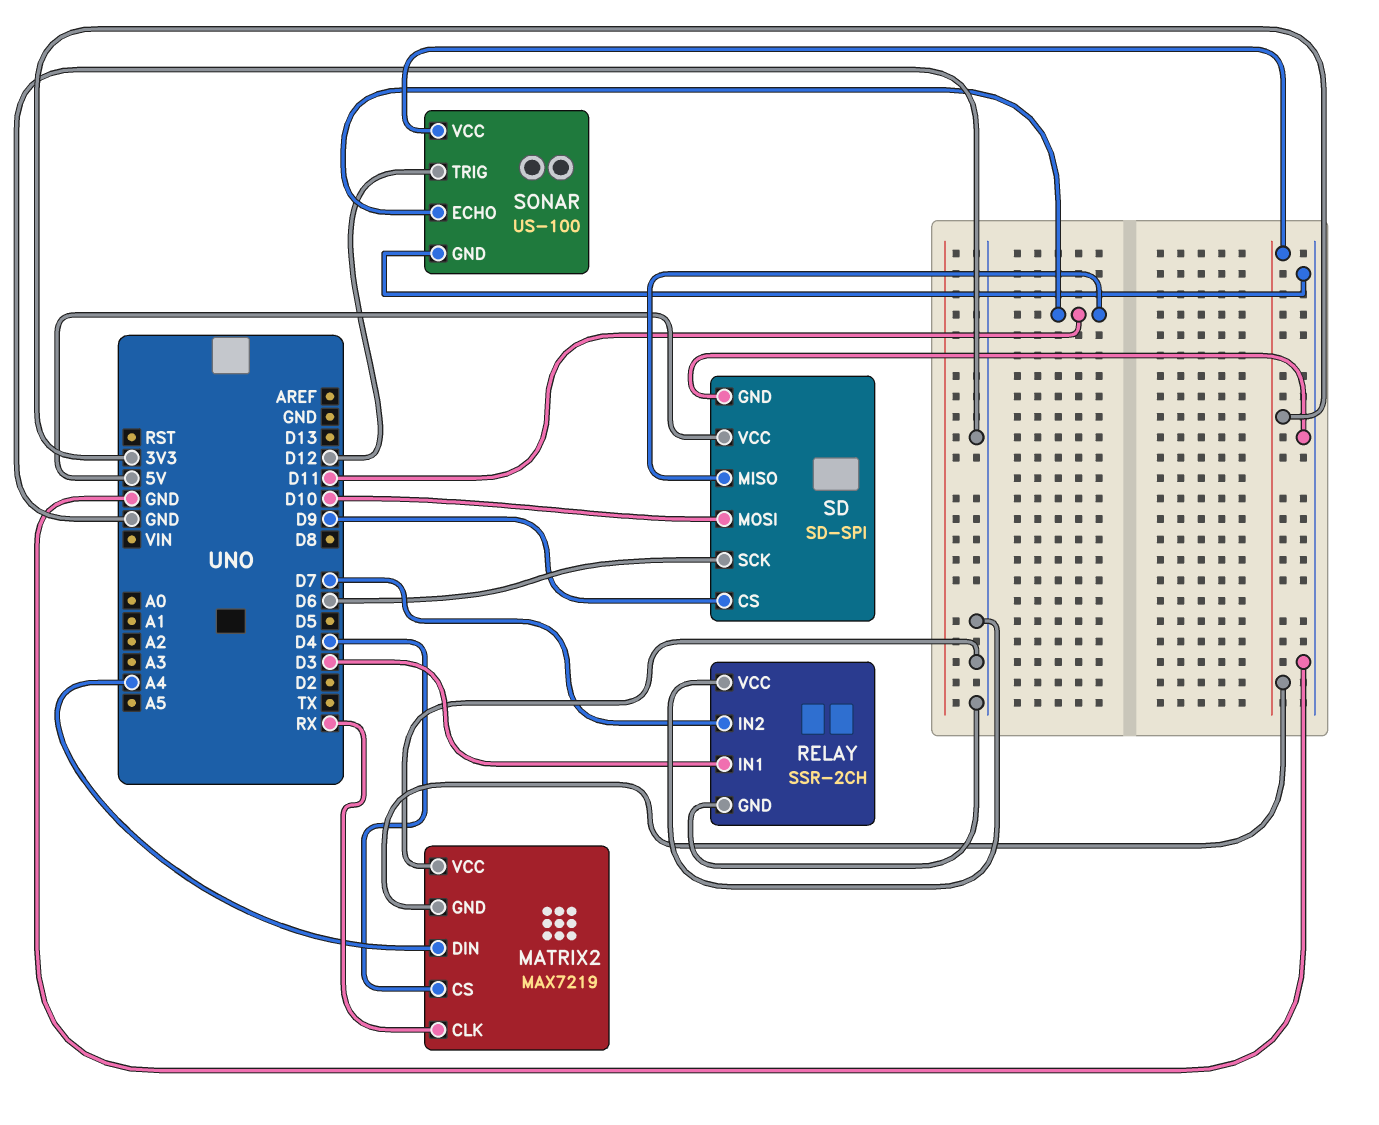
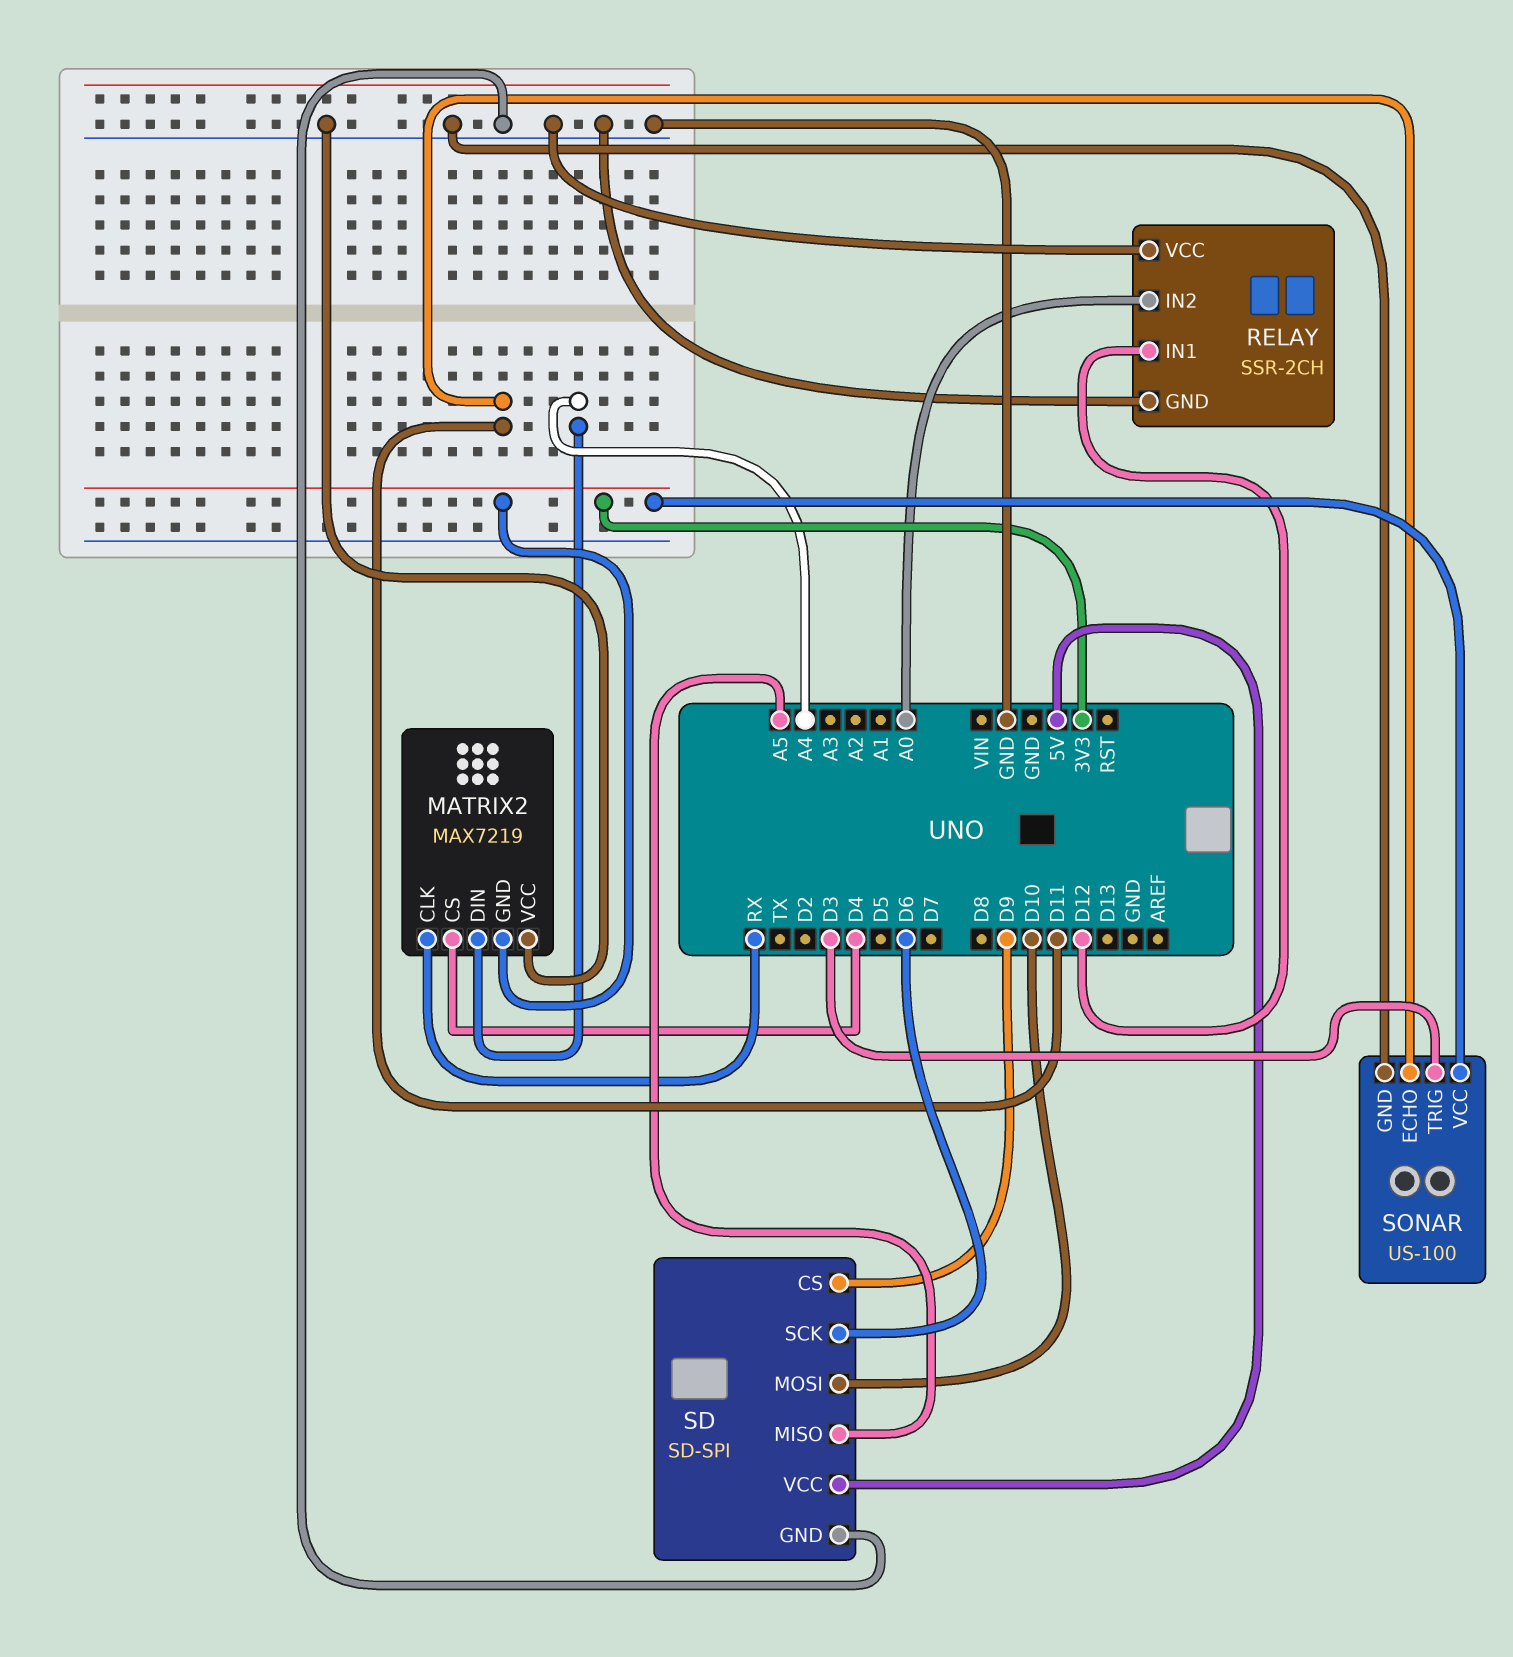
RELAY pin IN1: D3 -> D12
RELAY pin IN2: D7 -> A0
SD pin MISO: D11 -> A5
SONAR pin TRIG: D12 -> D3

